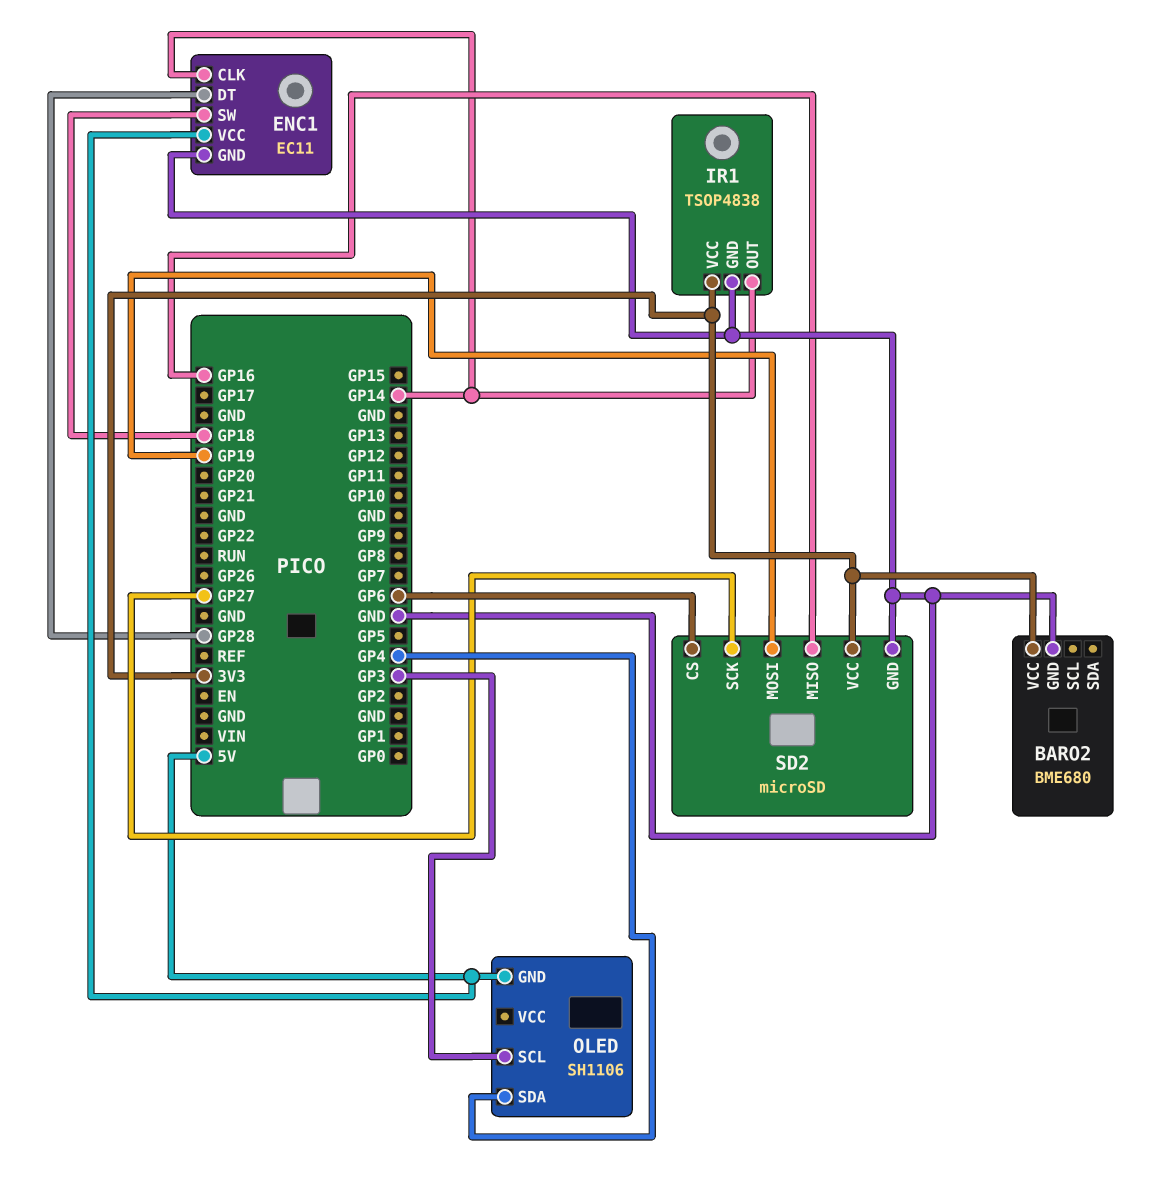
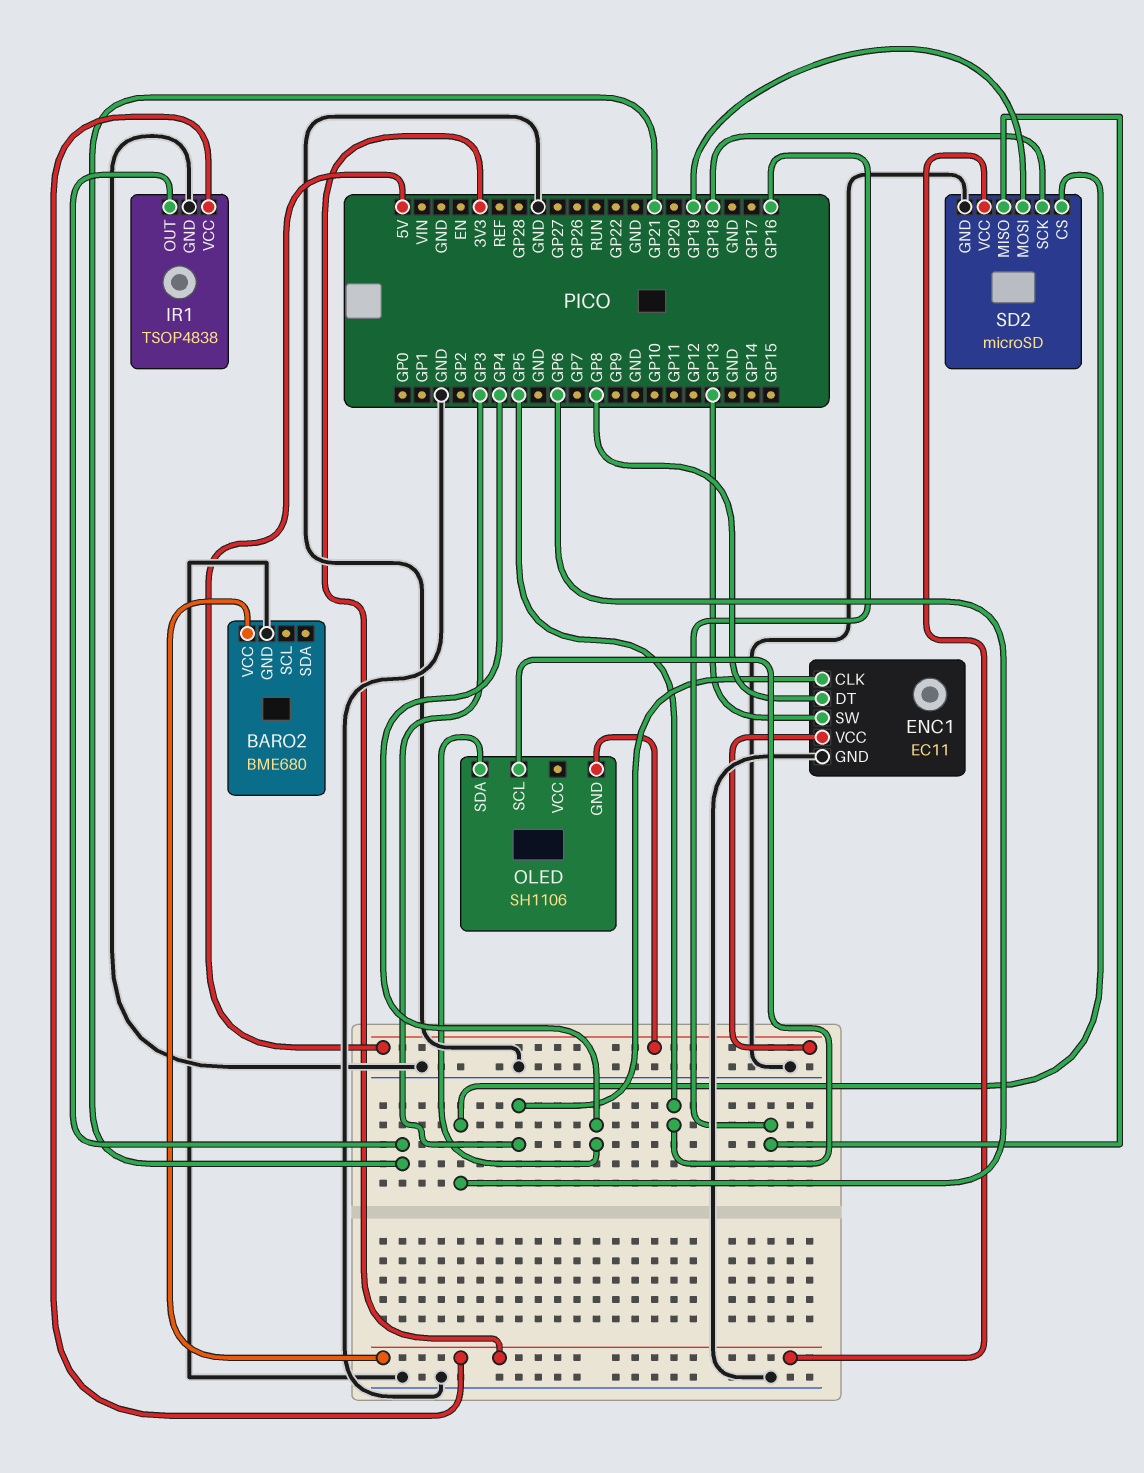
ENC1 pin CLK: GP14 -> GP3
ENC1 pin DT: GP28 -> GP8
ENC1 pin SW: GP18 -> GP13
IR1 pin OUT: GP14 -> GP21
OLED pin SCL: GP3 -> GP5
SD2 pin SCK: GP27 -> GP18

